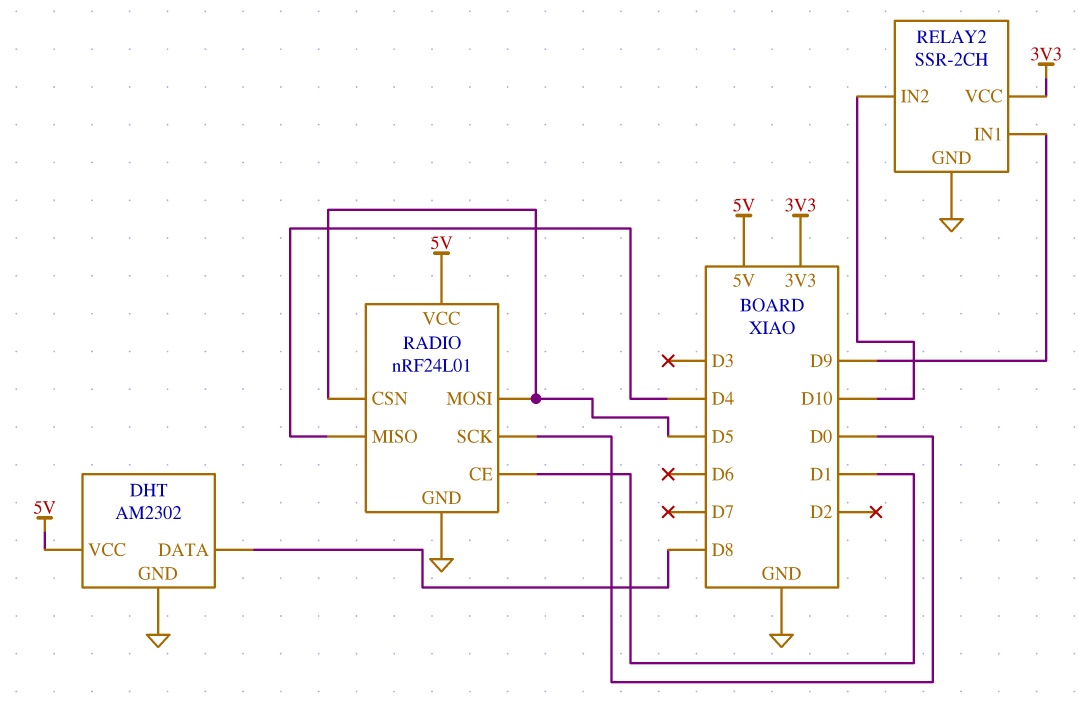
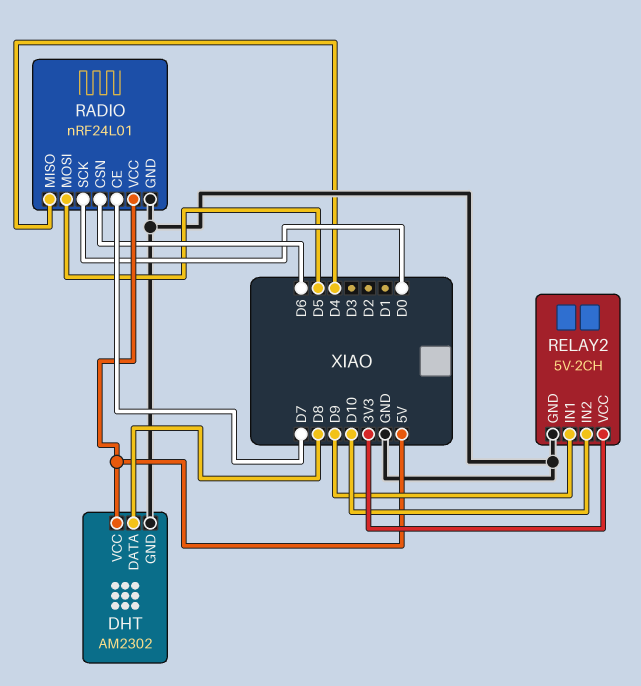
RADIO pin CE: D1 -> D7
RADIO pin CSN: D5 -> D6
RELAY2: SSR-2CH -> 5V-2CH

